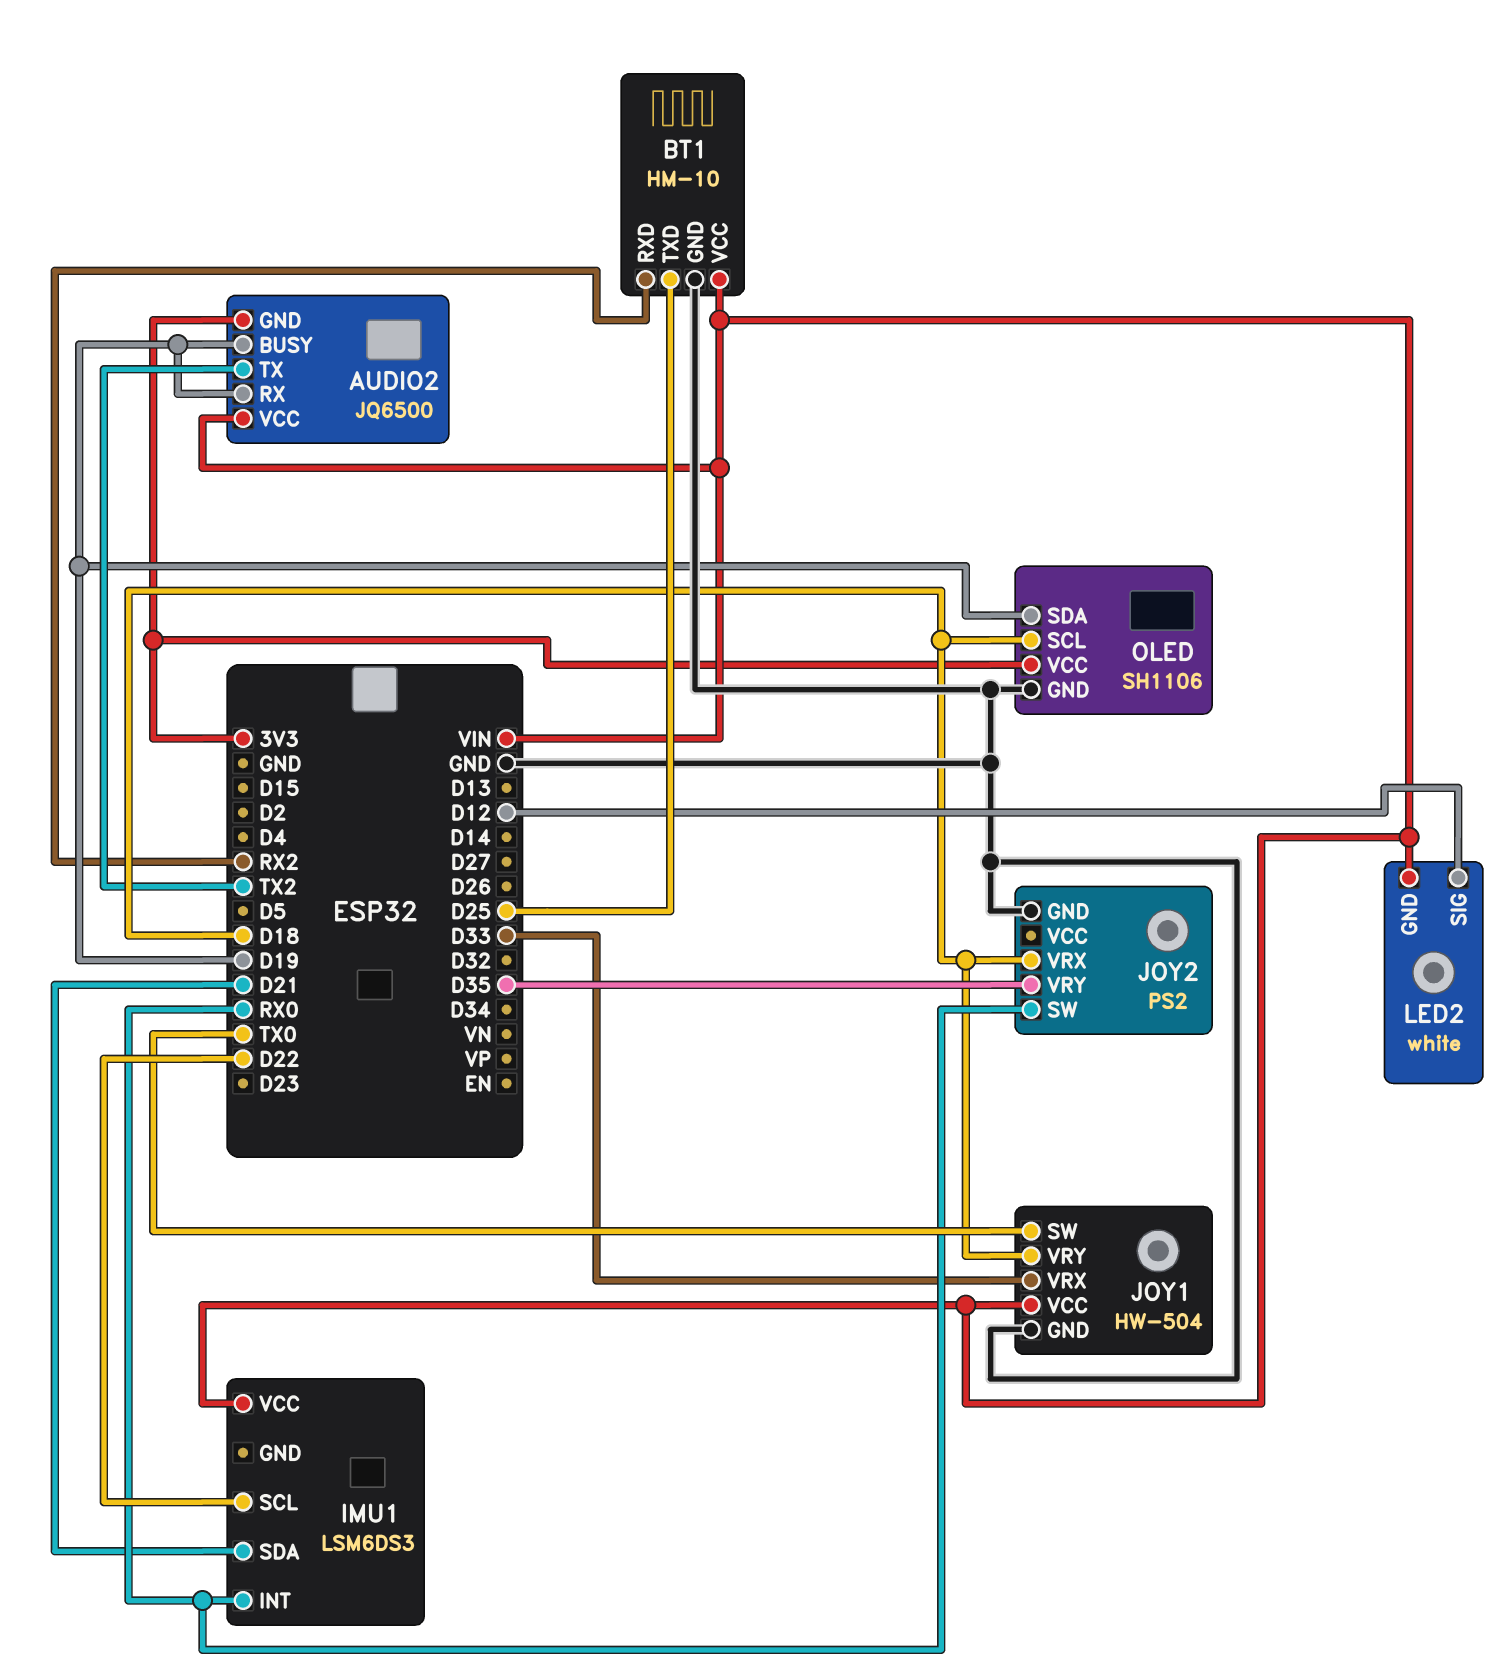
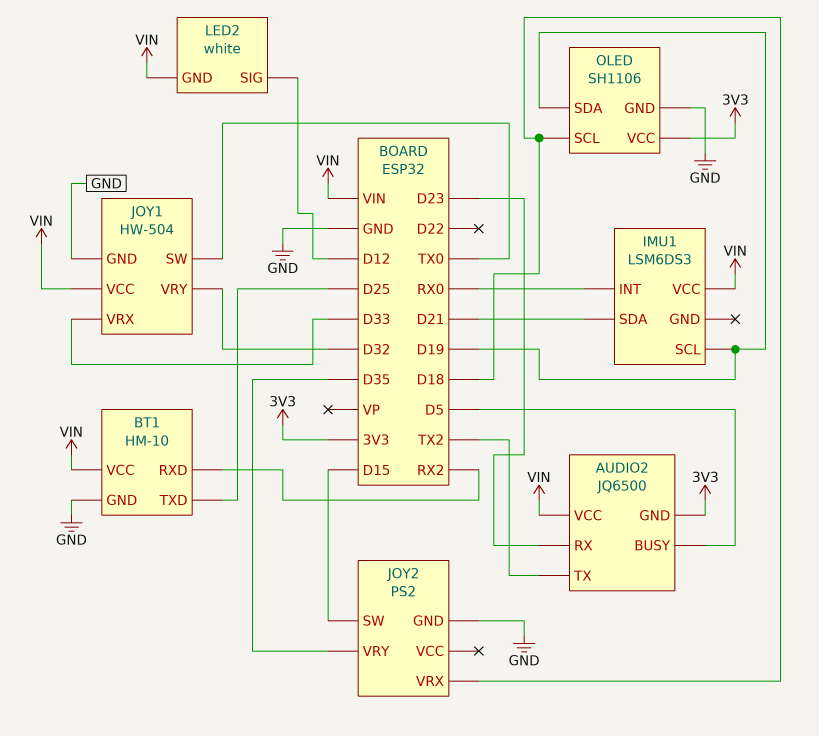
AUDIO2 pin BUSY: D19 -> D5
AUDIO2 pin RX: D19 -> D23
IMU1 pin SCL: D22 -> D19
JOY1 pin VRY: D18 -> D32
JOY2 pin SW: RX0 -> D15

